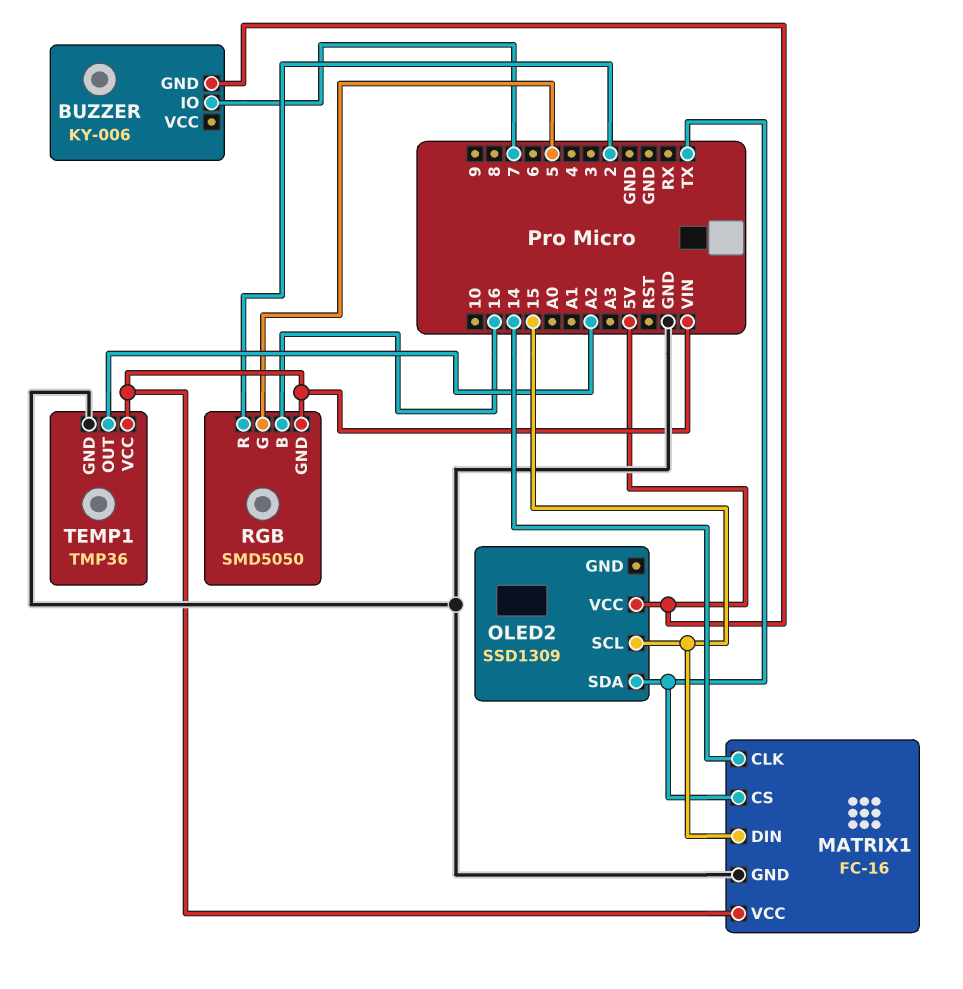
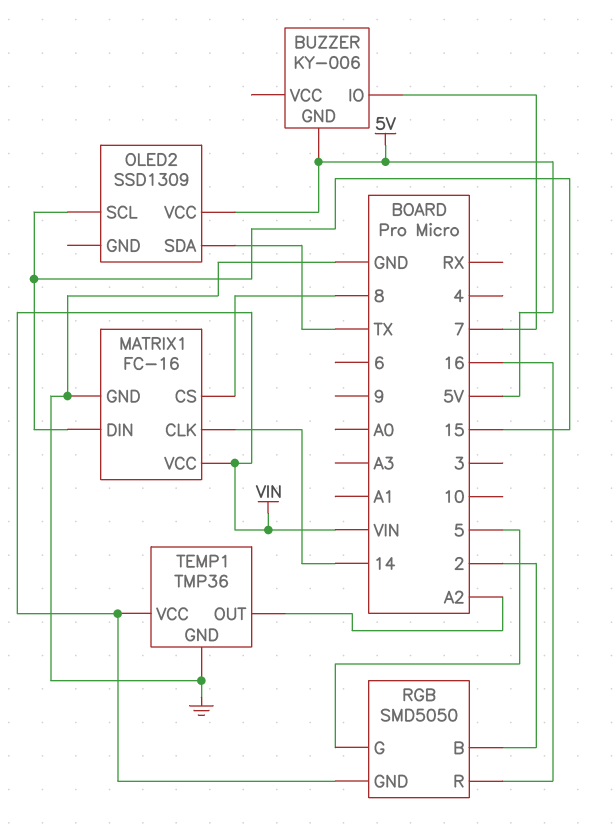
MATRIX1 pin CS: TX -> 8
RGB pin B: 16 -> 2
RGB pin R: 2 -> 16

